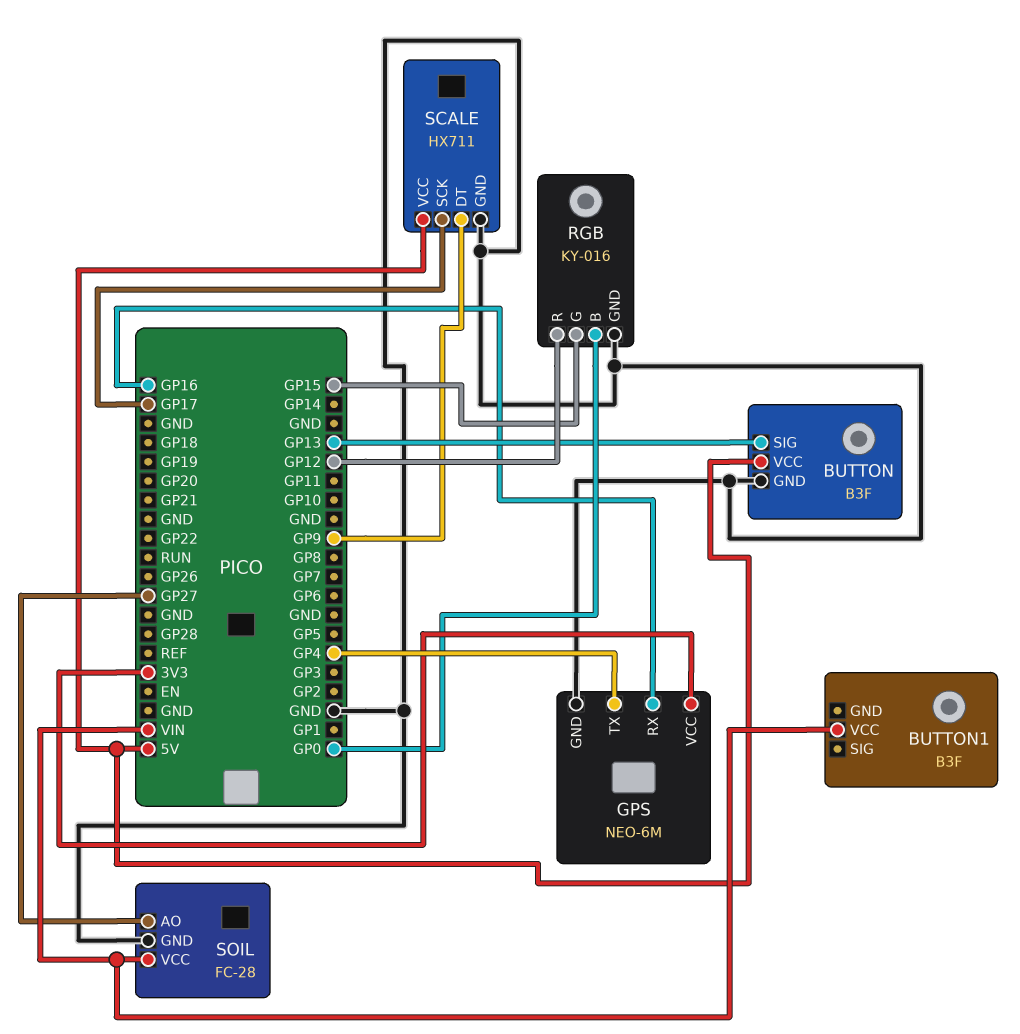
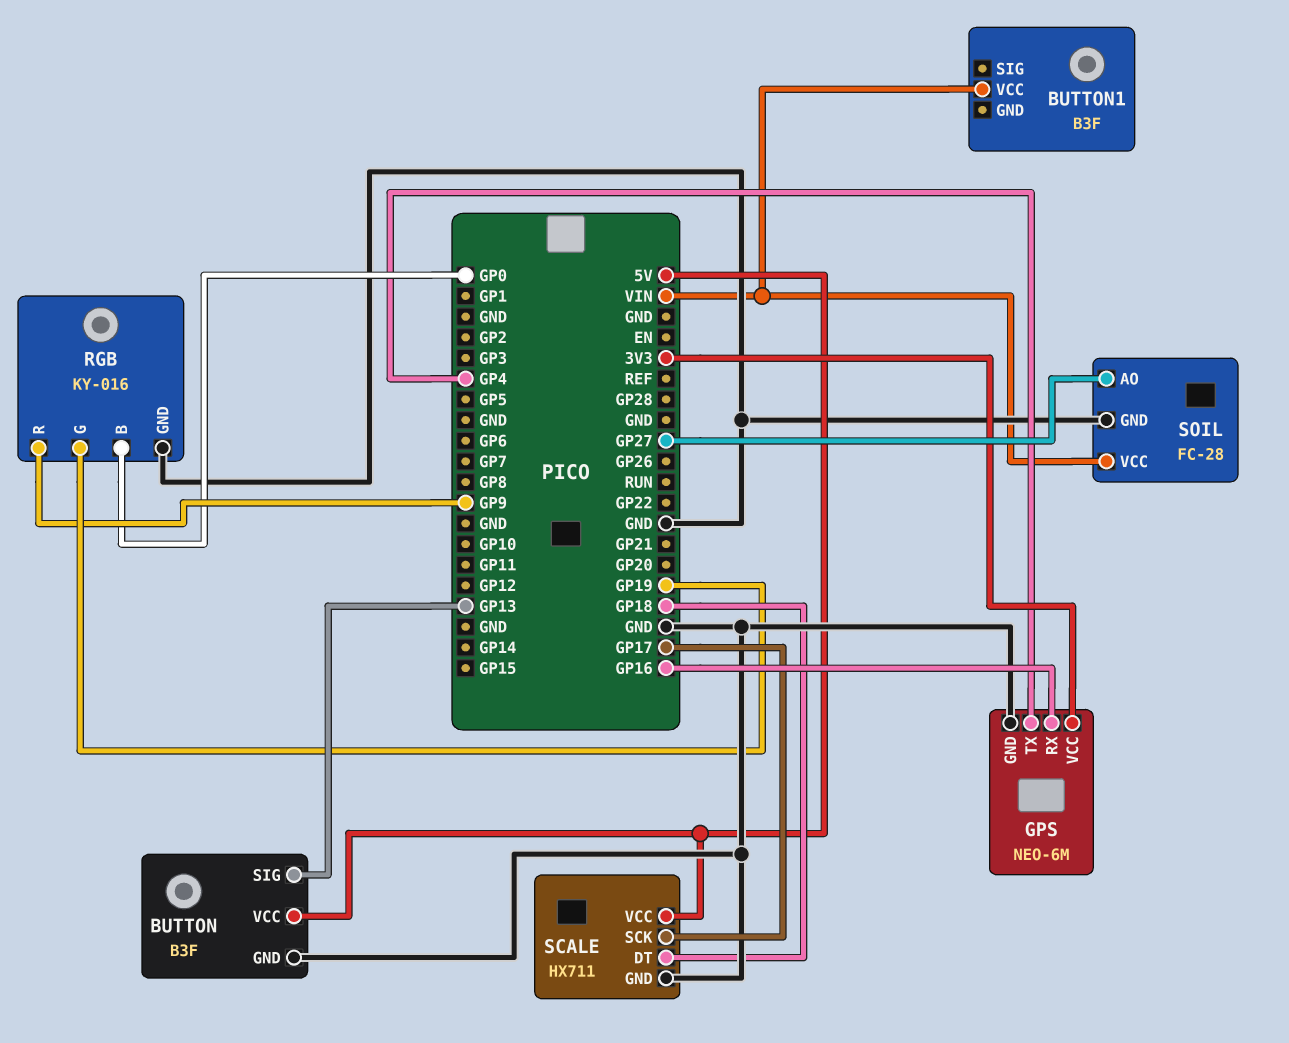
RGB pin G: GP15 -> GP19
RGB pin R: GP12 -> GP9
SCALE pin DT: GP9 -> GP18

